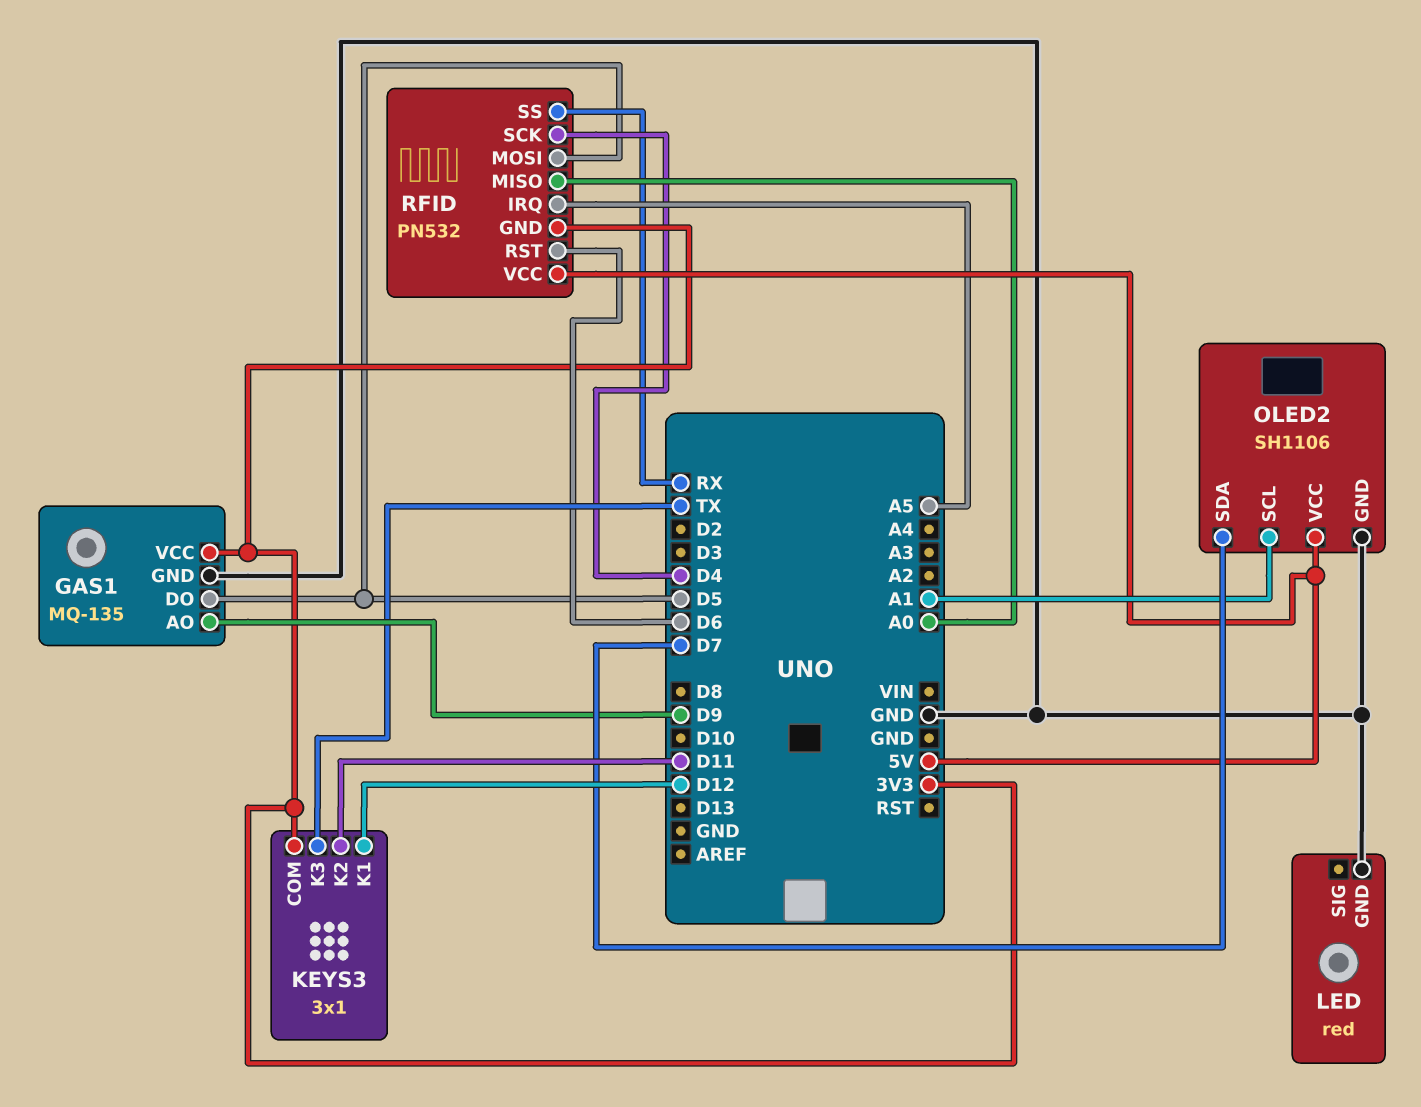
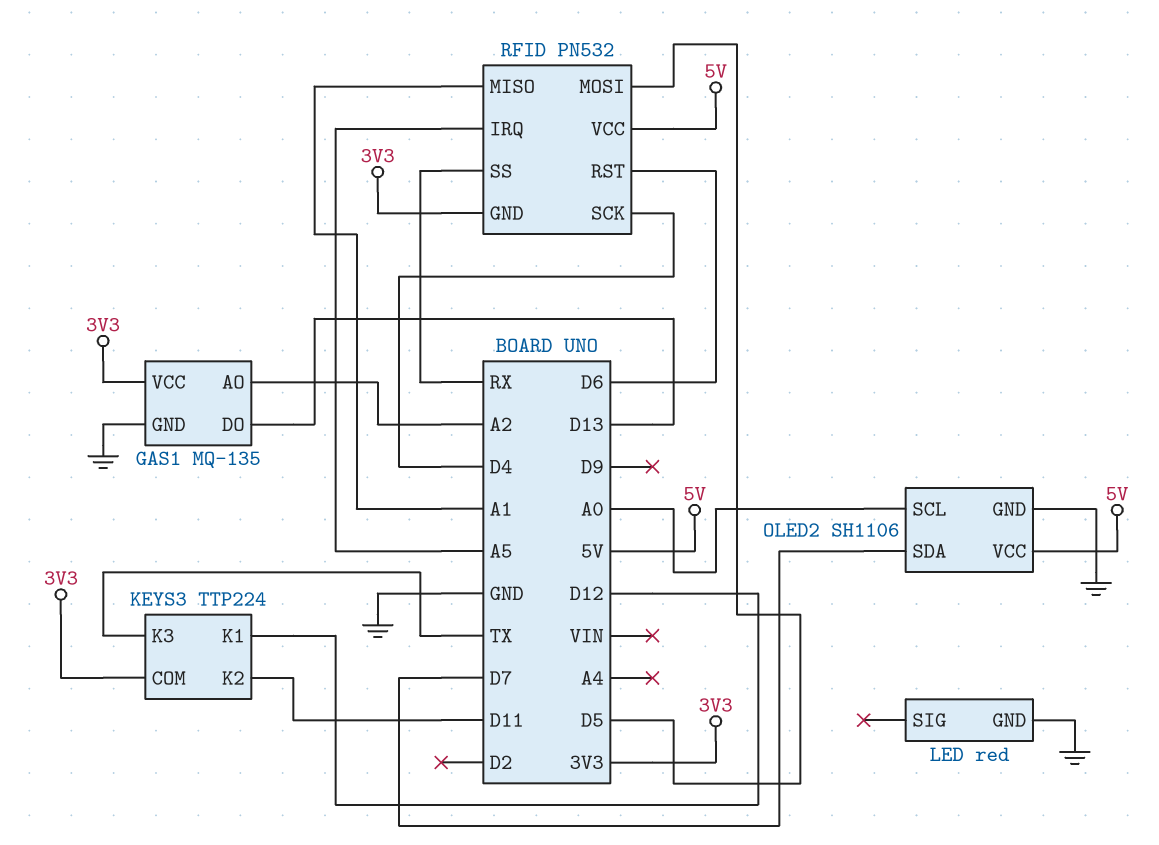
GAS1 pin AO: D9 -> A2
GAS1 pin DO: D5 -> D13
KEYS3: 3x1 -> TTP224
OLED2 pin SCL: A1 -> A0
RFID pin MISO: A0 -> A1

